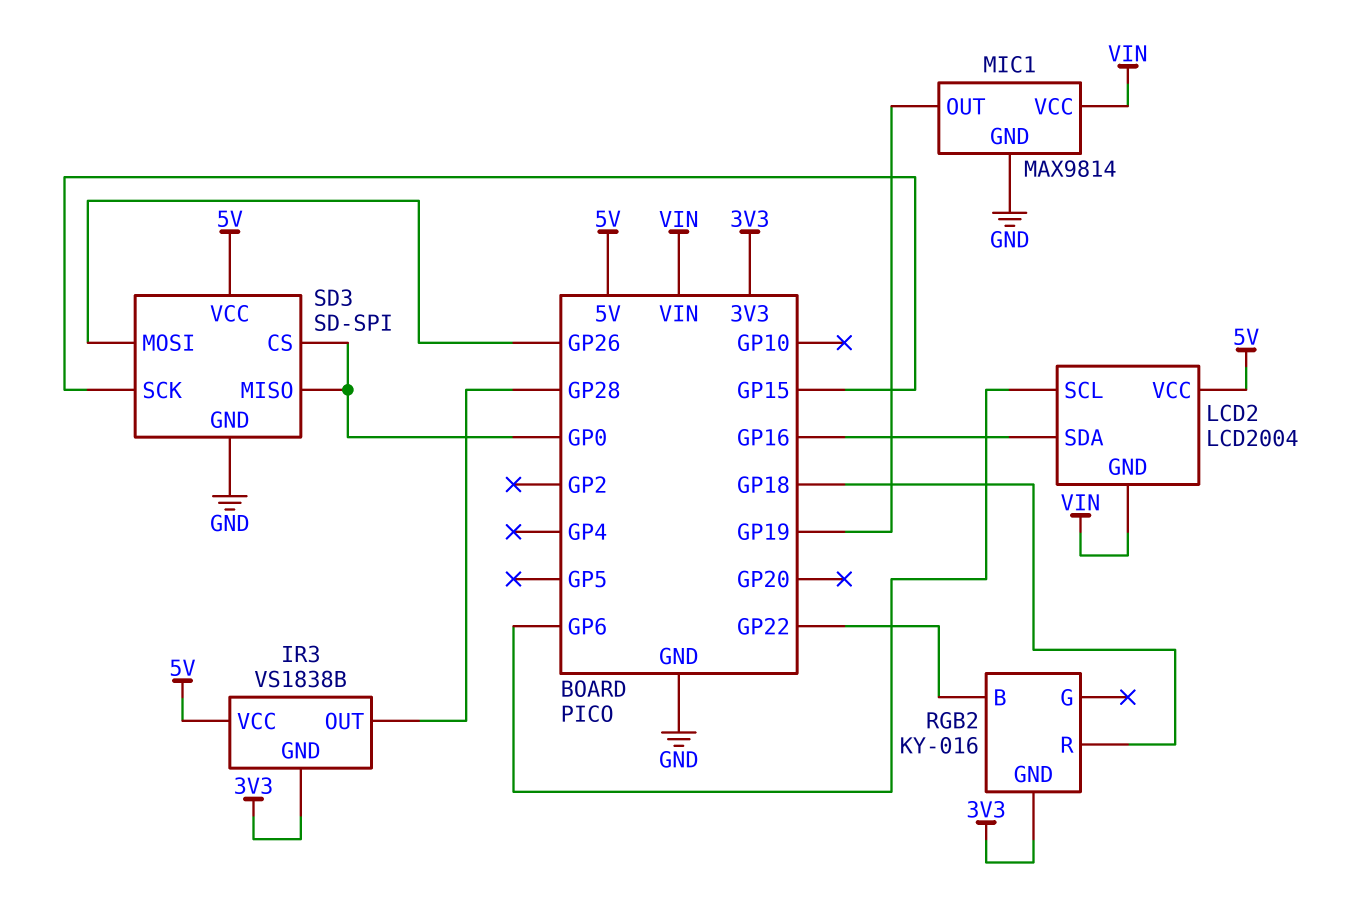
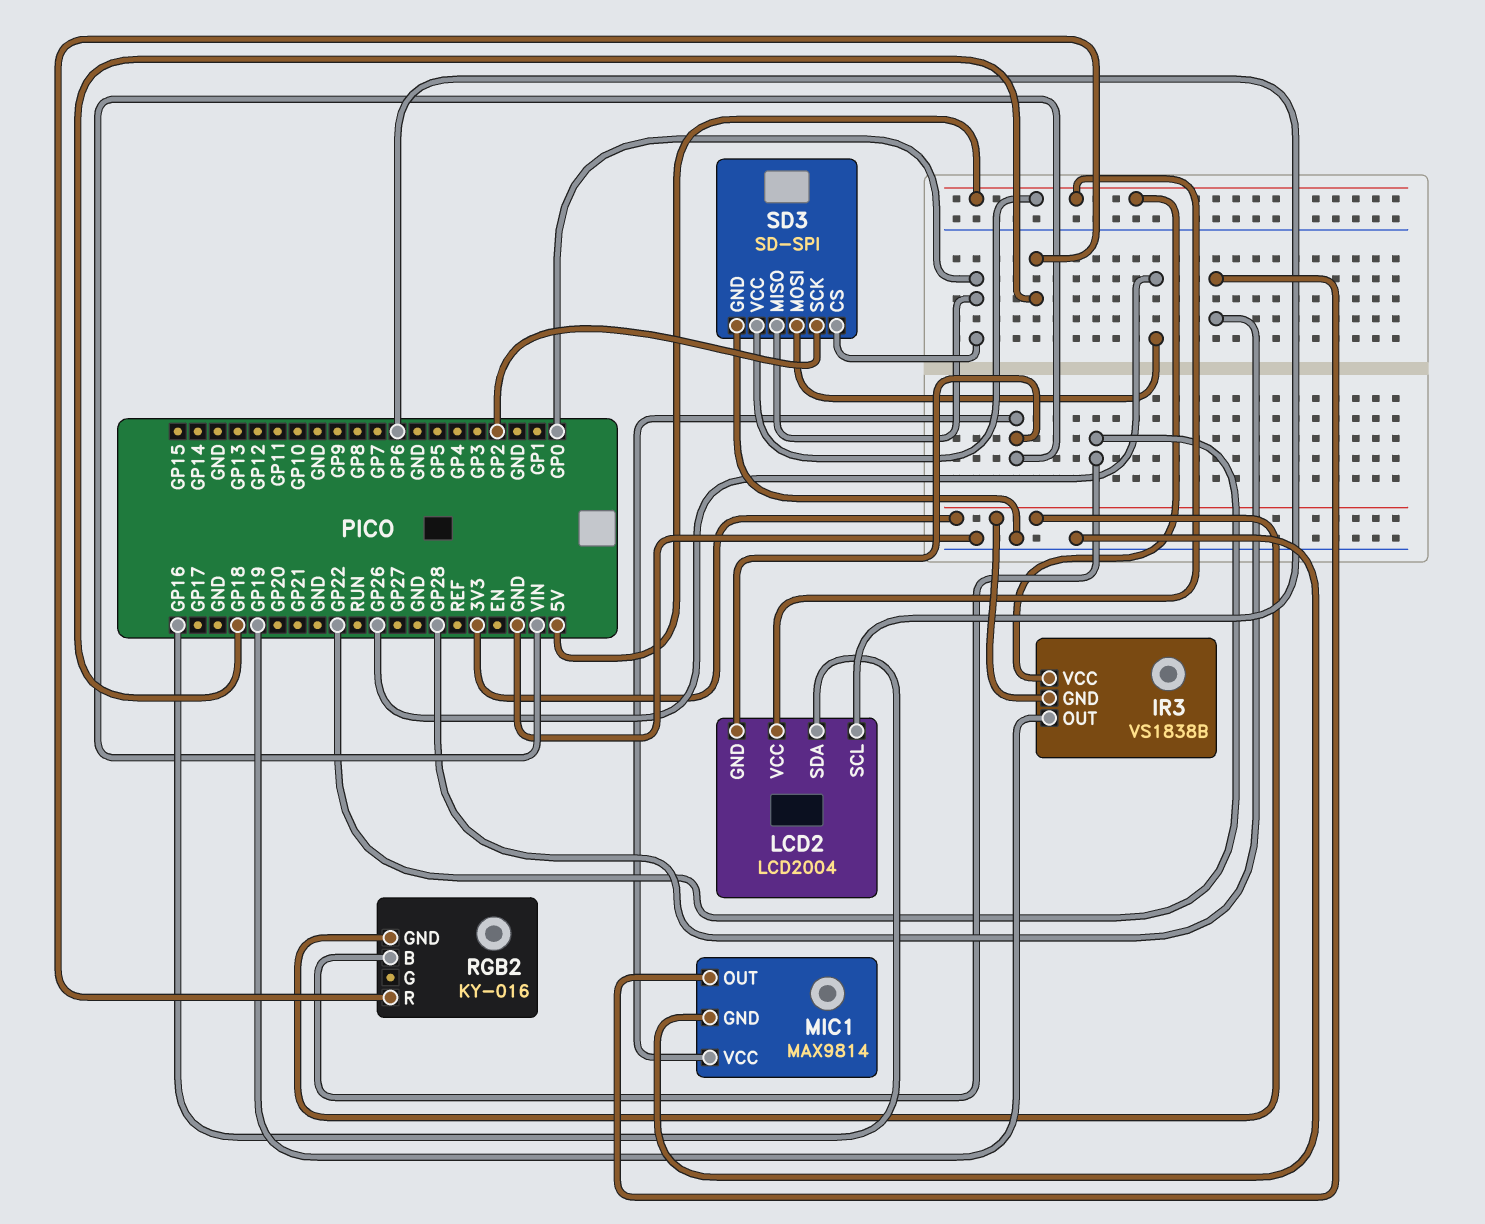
IR3 pin OUT: GP28 -> GP19
MIC1 pin OUT: GP19 -> GP28
SD3 pin SCK: GP15 -> GP2

